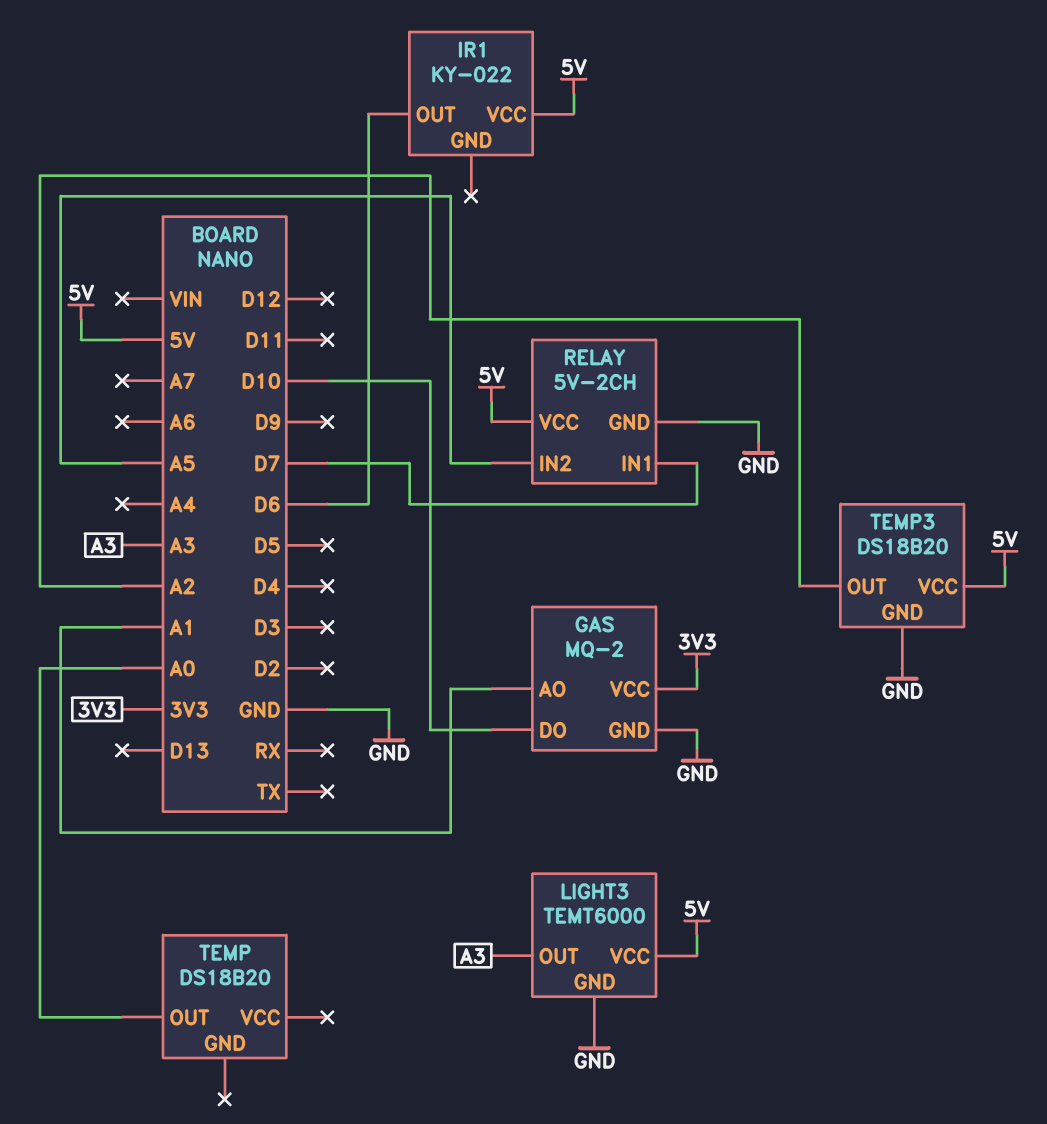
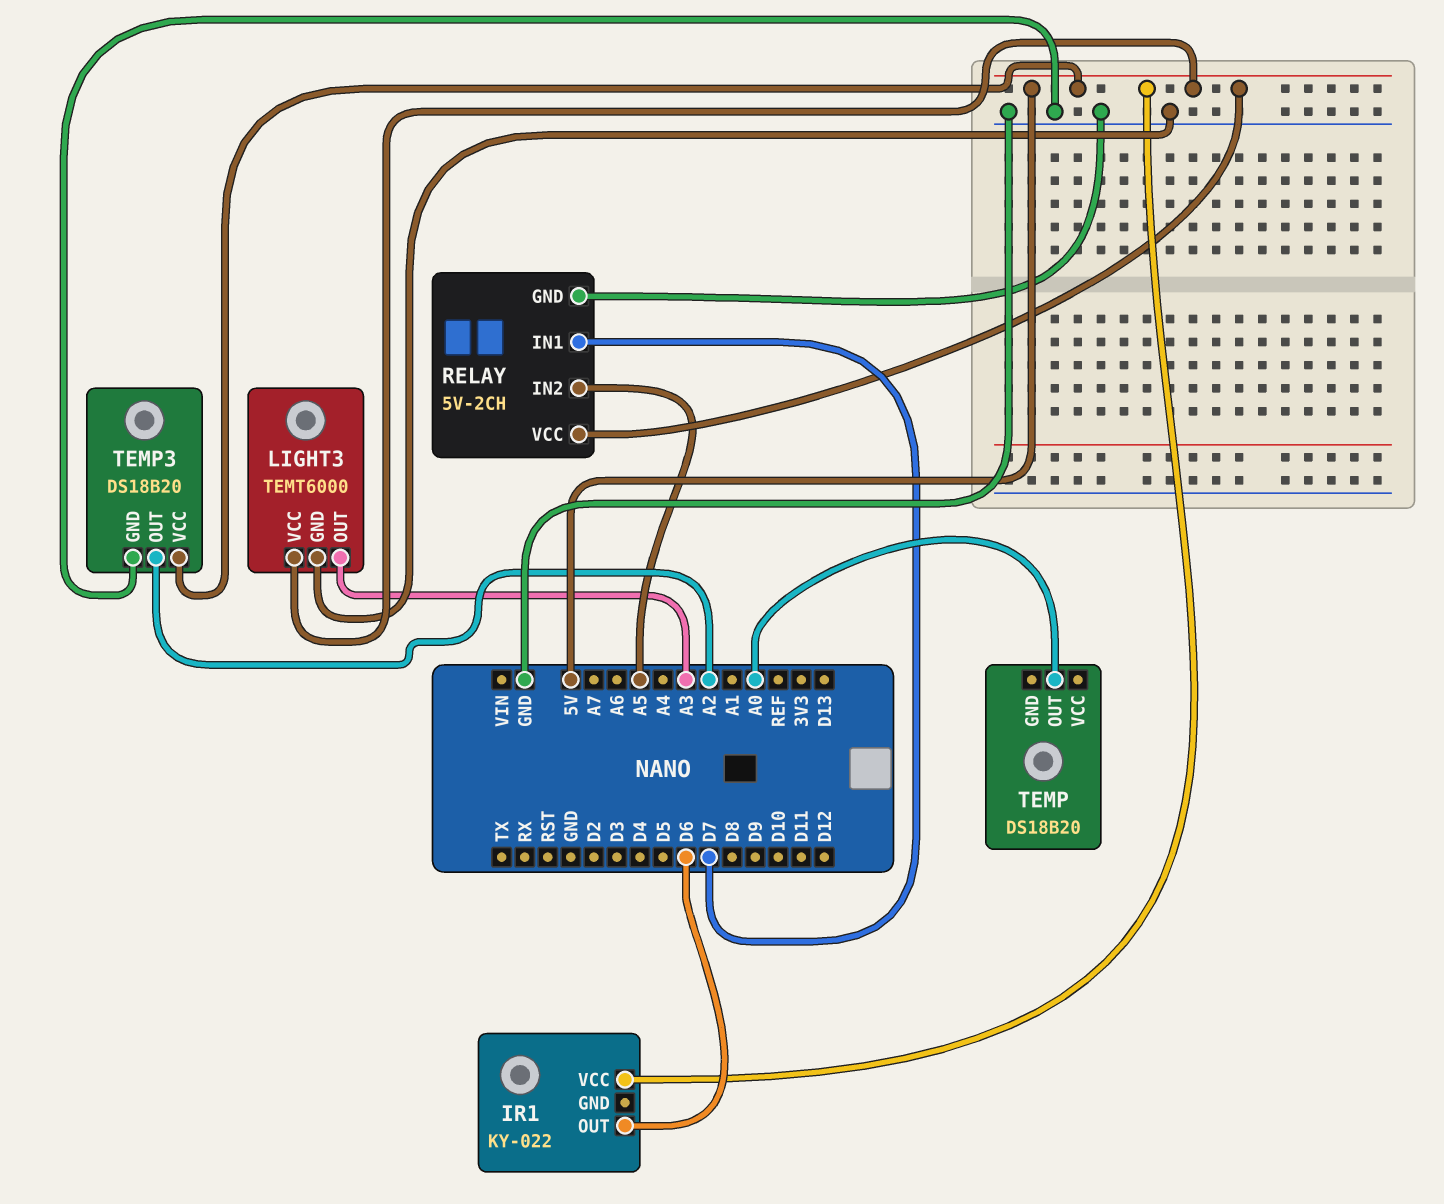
GAS: MQ-2 -> none
GAS pin AO: A1 -> none
GAS pin DO: D10 -> none
GAS pin GND: GND -> none
GAS pin VCC: 3V3 -> none

